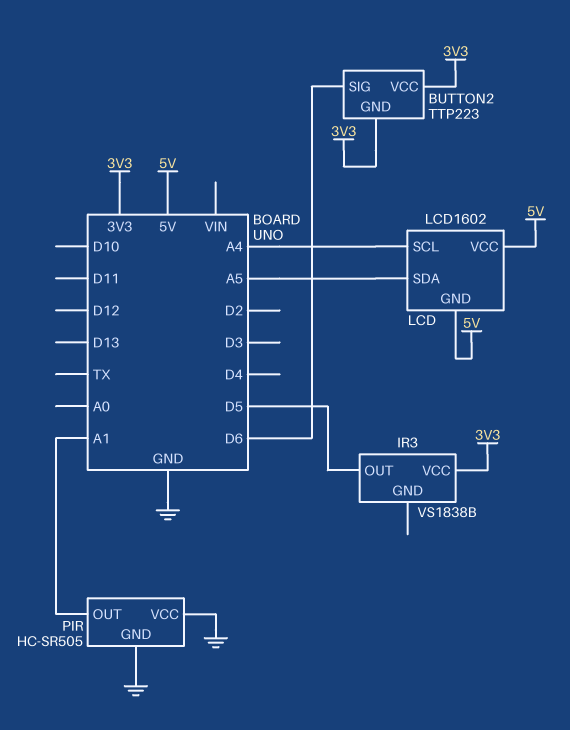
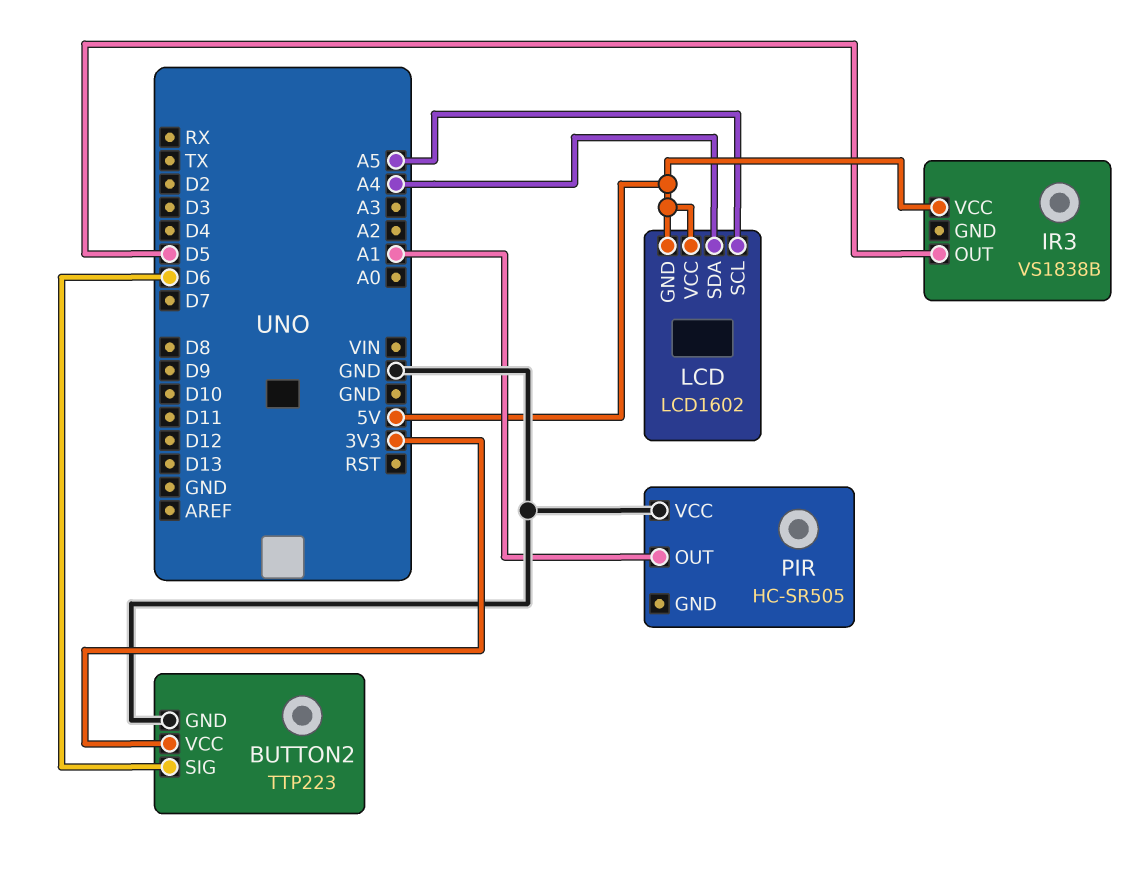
BUTTON2 pin GND: 3V3 -> GND
IR3 pin VCC: 3V3 -> 5V
LCD pin SCL: A4 -> A5
LCD pin SDA: A5 -> A4
PIR pin GND: GND -> none

